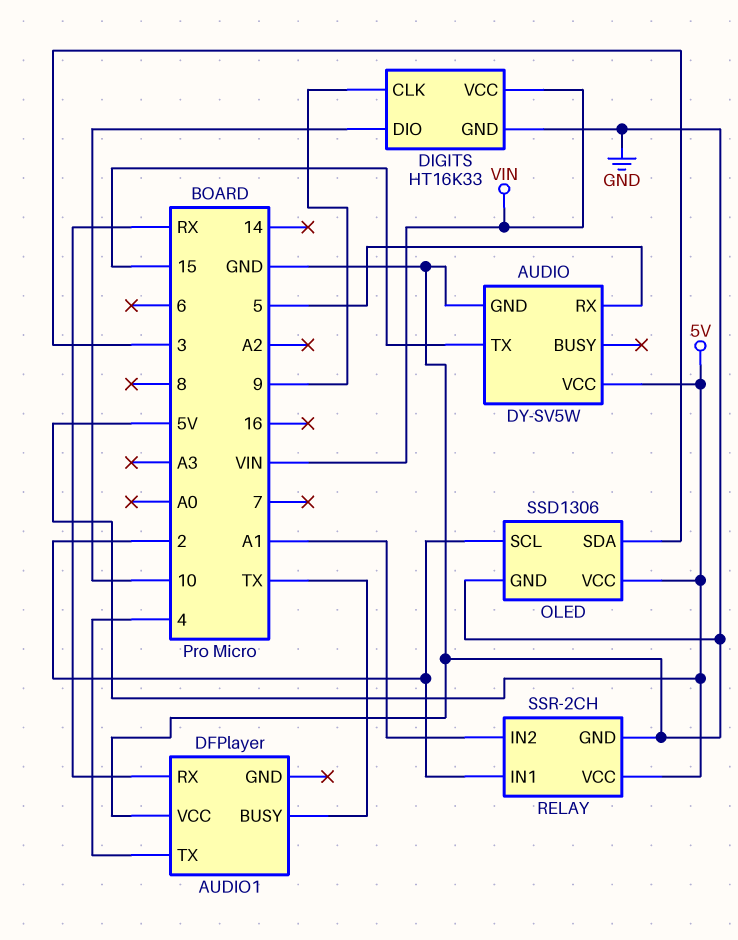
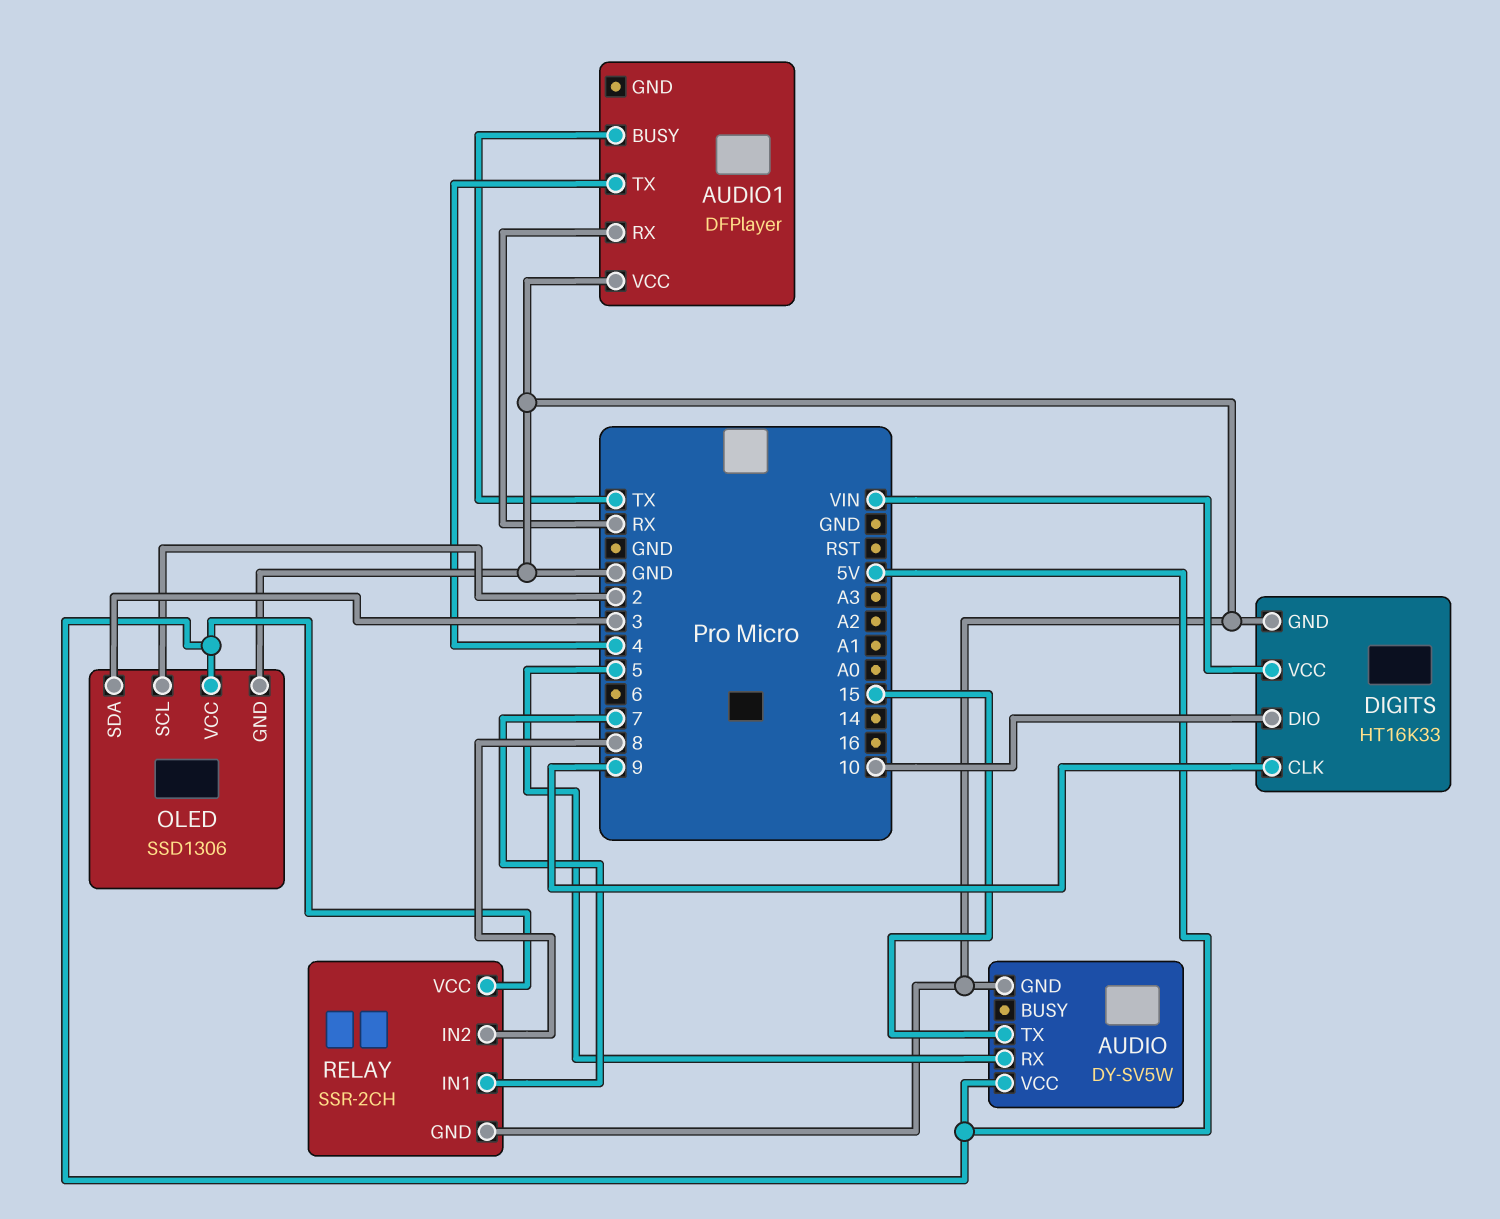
RELAY pin IN1: 2 -> 7
RELAY pin IN2: A1 -> 8

